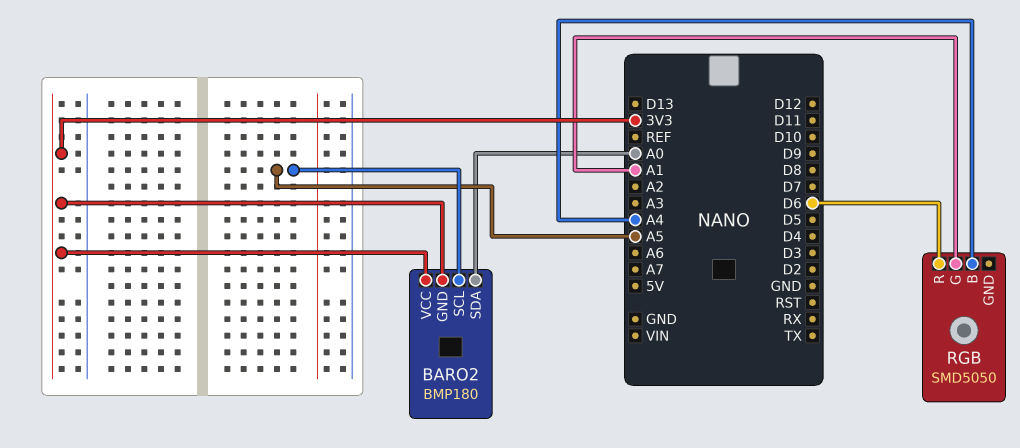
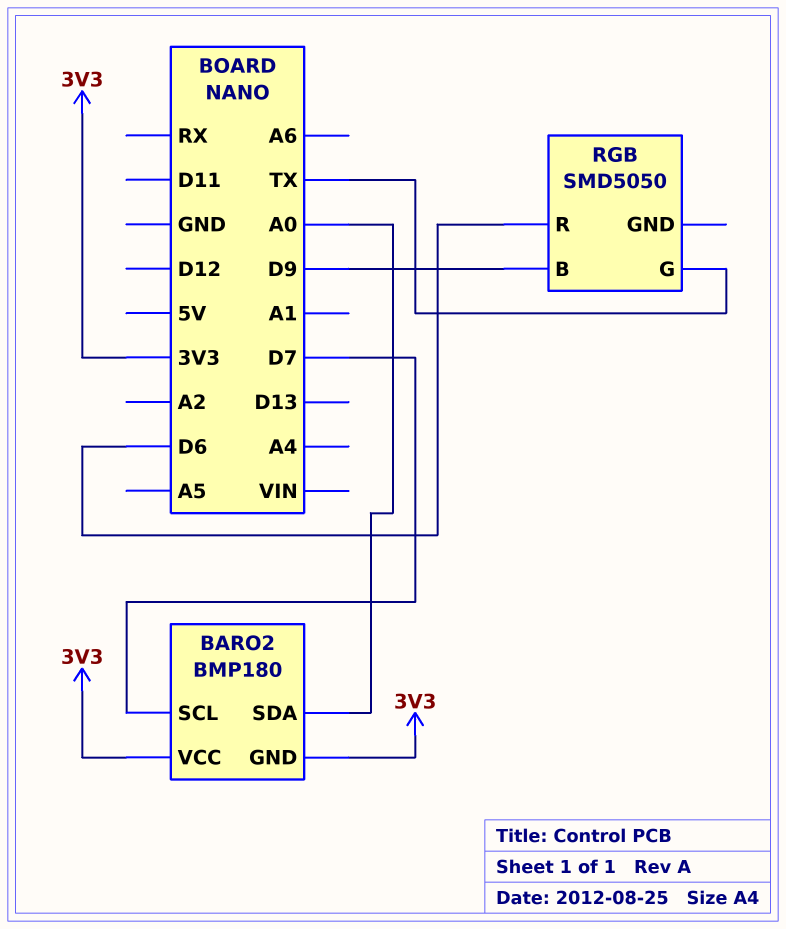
BARO2 pin SCL: A5 -> D7
RGB pin B: A4 -> D9
RGB pin G: A1 -> TX

